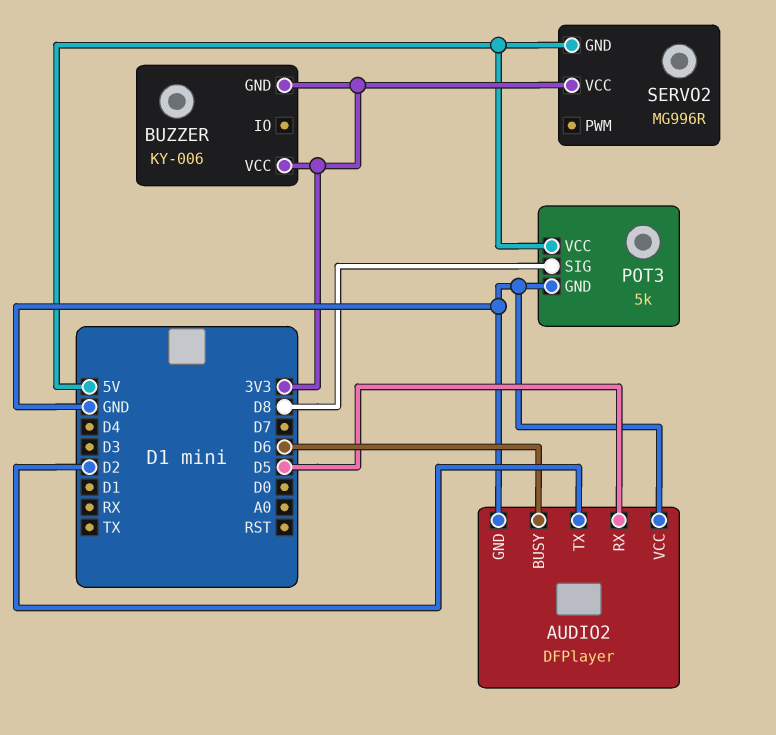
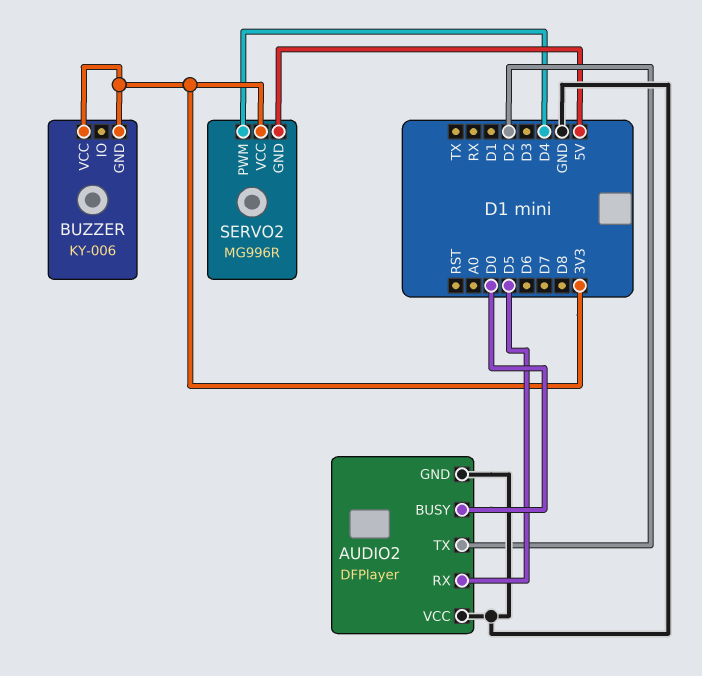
AUDIO2 pin BUSY: D6 -> D0
POT3: 5k -> none
POT3 pin GND: GND -> none
POT3 pin SIG: D8 -> none
POT3 pin VCC: 5V -> none
SERVO2 pin PWM: none -> D4

